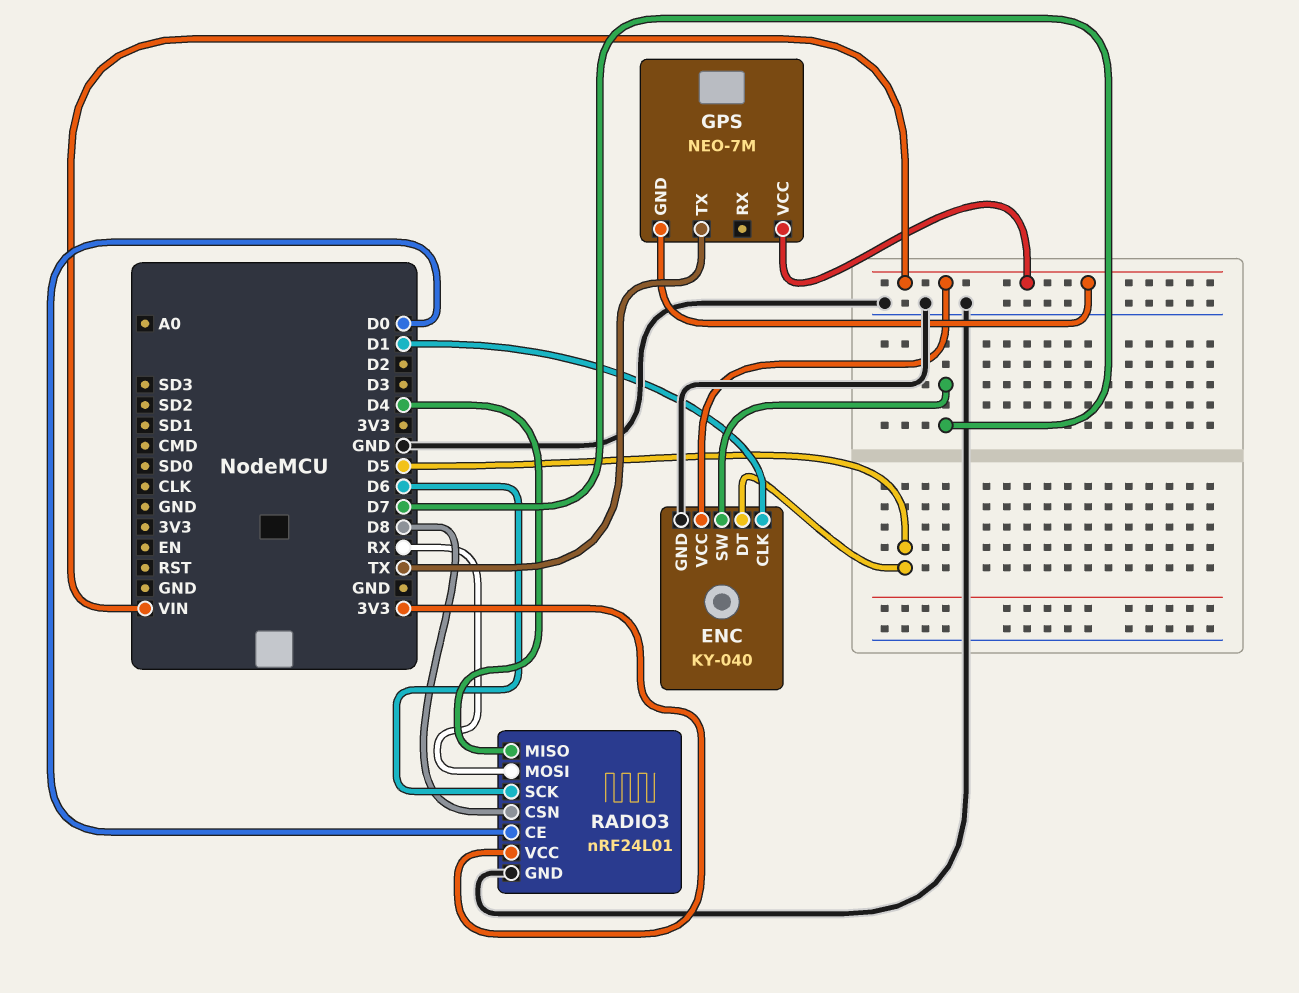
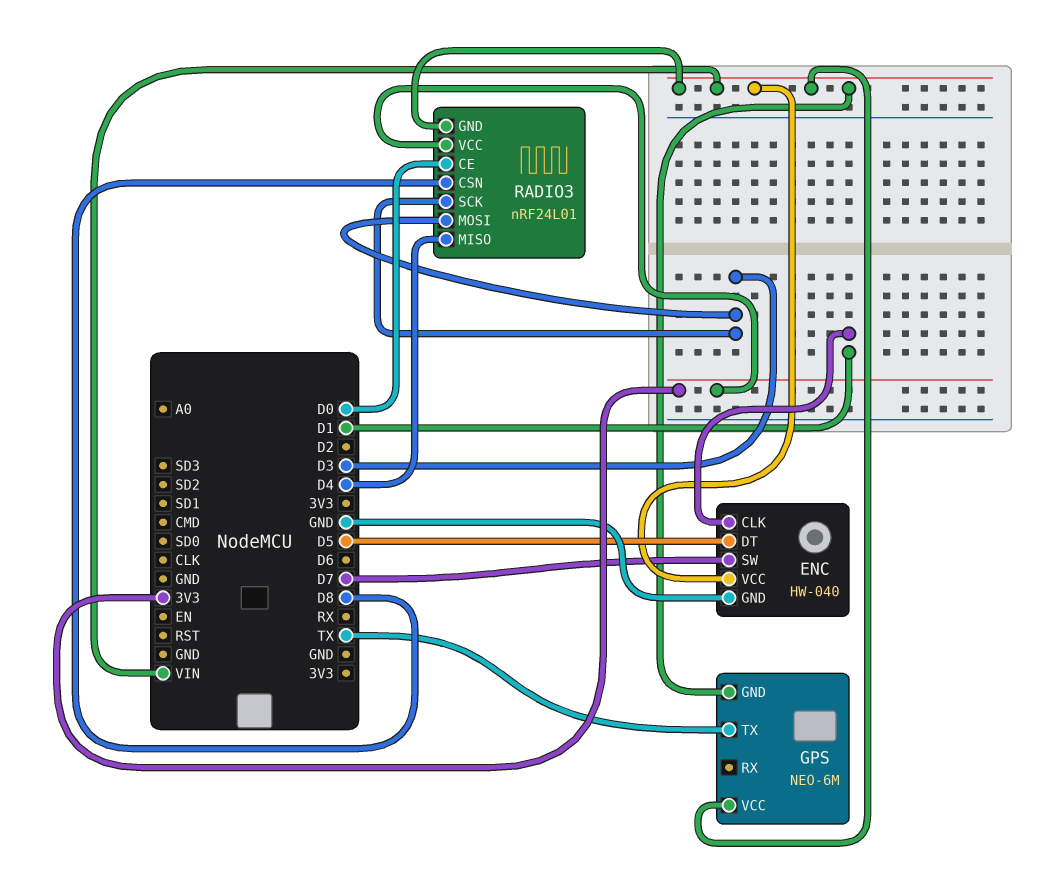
ENC: KY-040 -> HW-040
GPS: NEO-7M -> NEO-6M
RADIO3 pin GND: GND -> VIN
RADIO3 pin MOSI: RX -> D3
RADIO3 pin SCK: D6 -> D3

